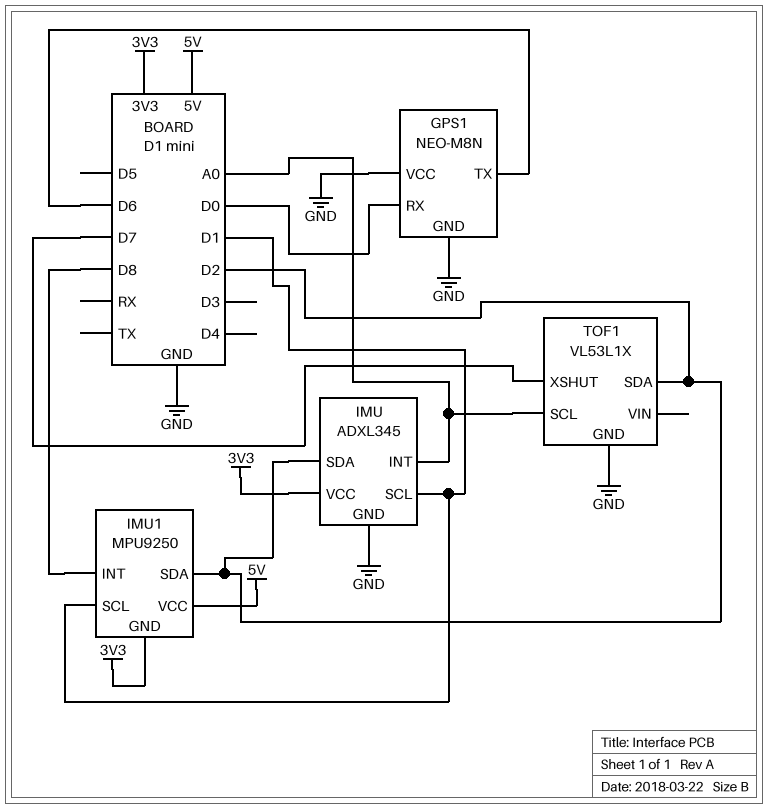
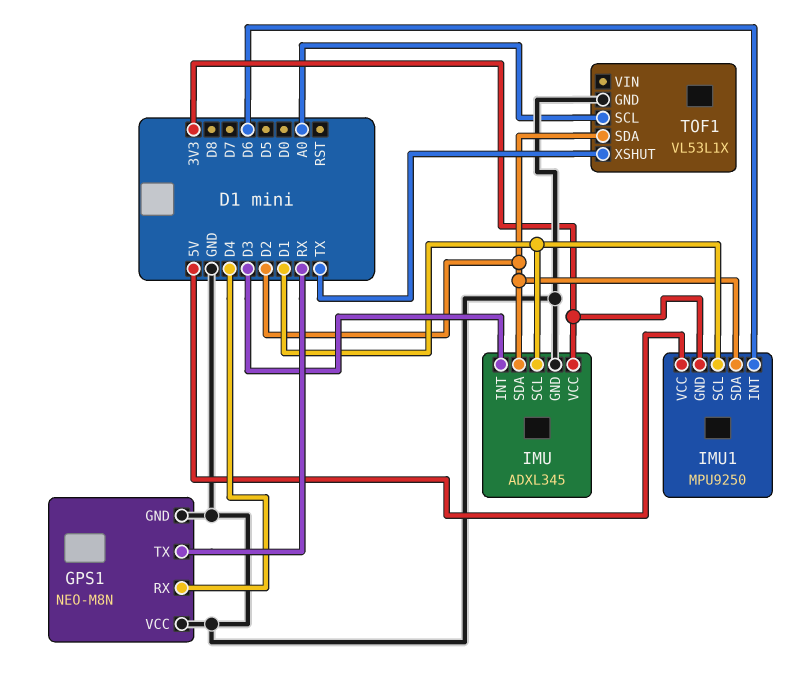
GPS1 pin RX: D0 -> D4
GPS1 pin TX: D6 -> RX
IMU pin INT: A0 -> D3
IMU1 pin INT: D8 -> D6
TOF1 pin XSHUT: D7 -> TX

